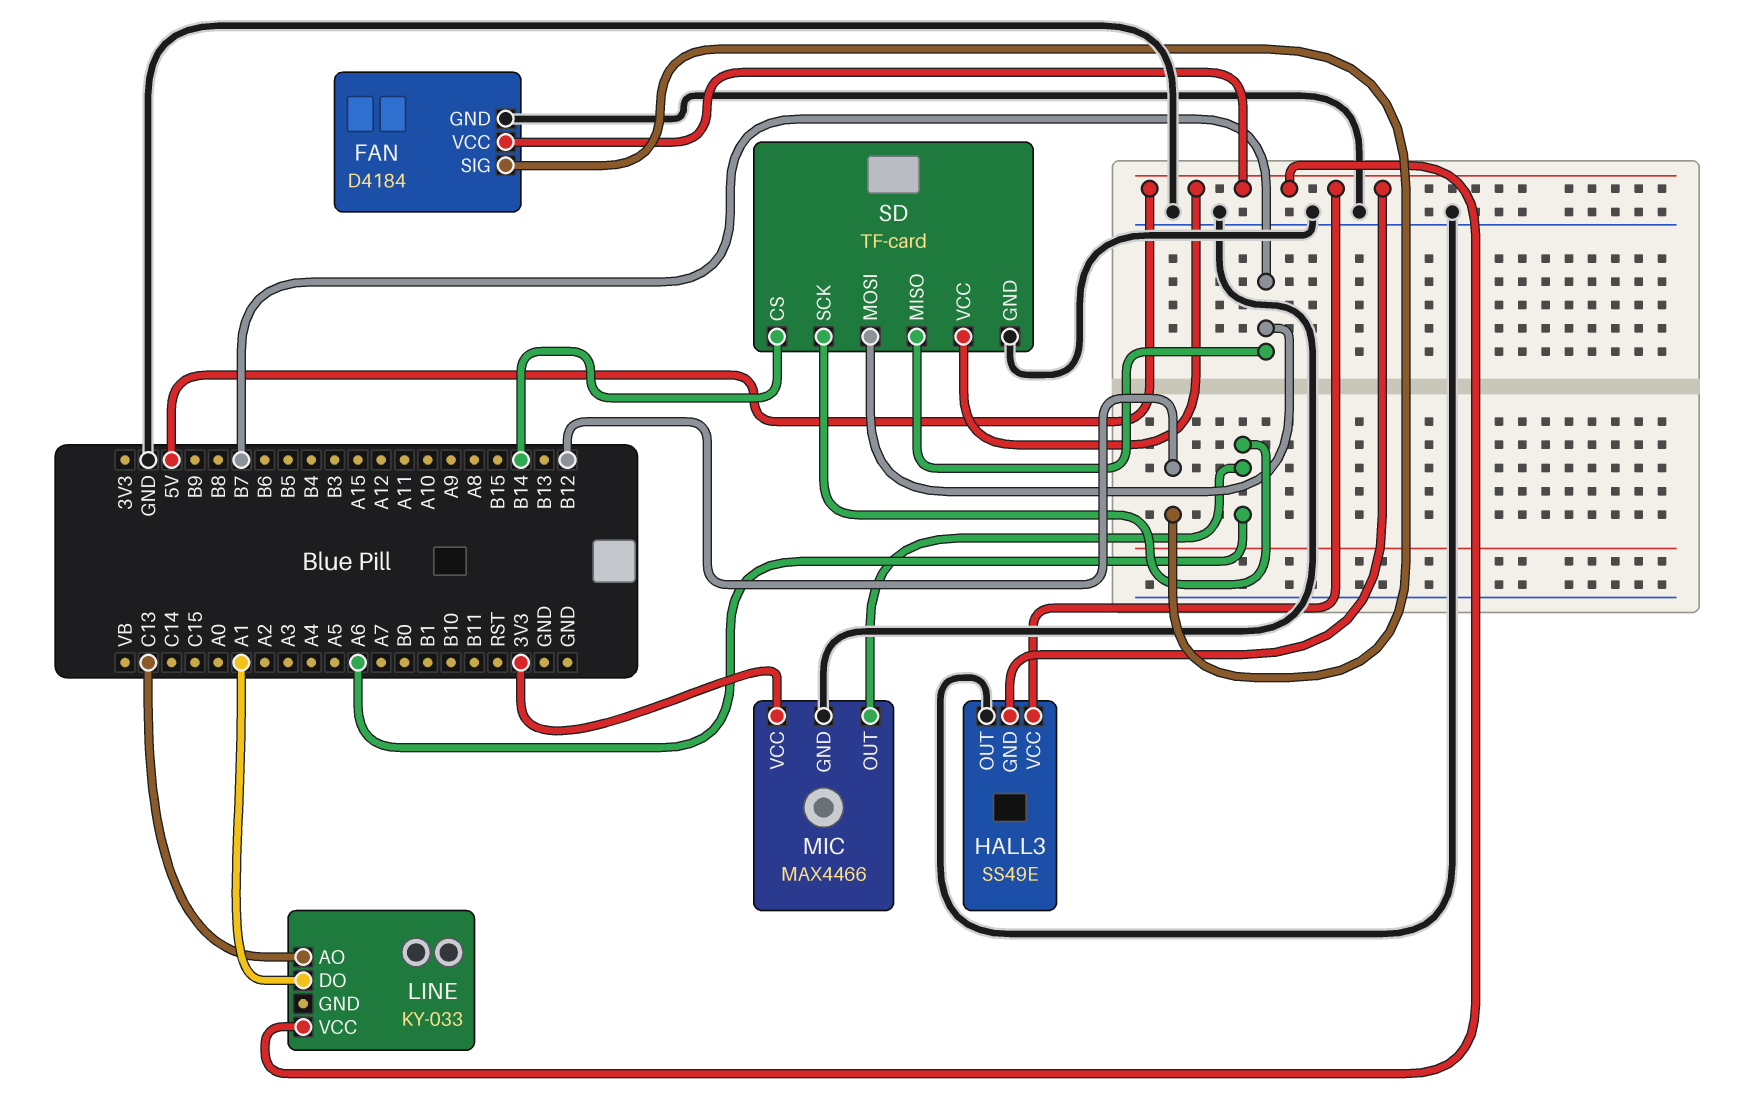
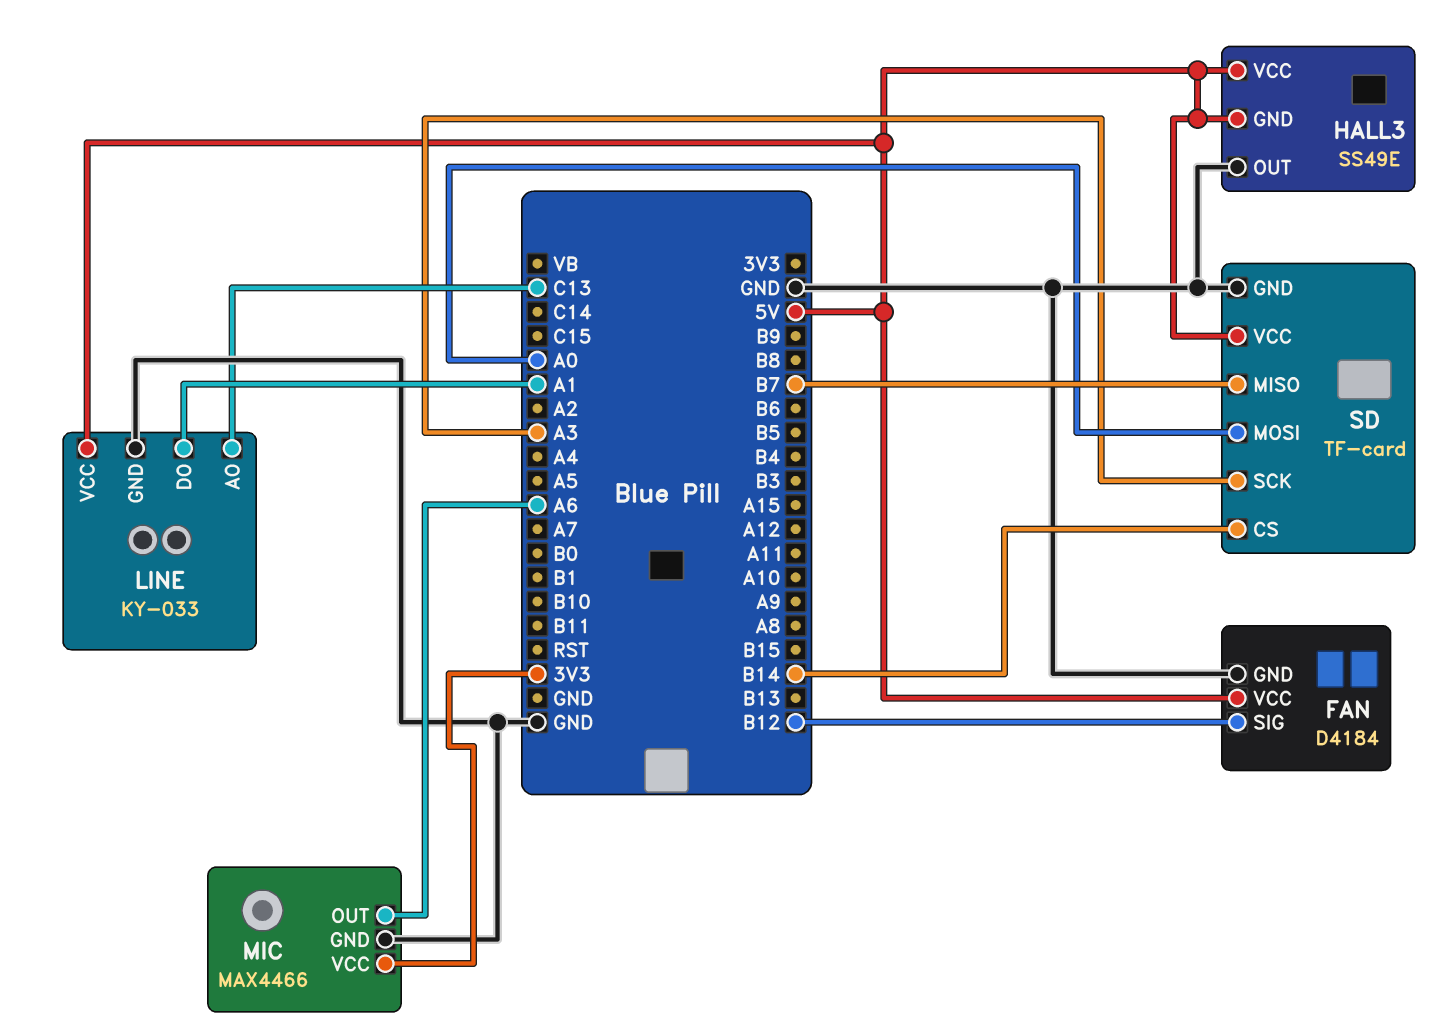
LINE pin GND: none -> GND
SD pin MOSI: B7 -> A0
SD pin SCK: A6 -> A3

